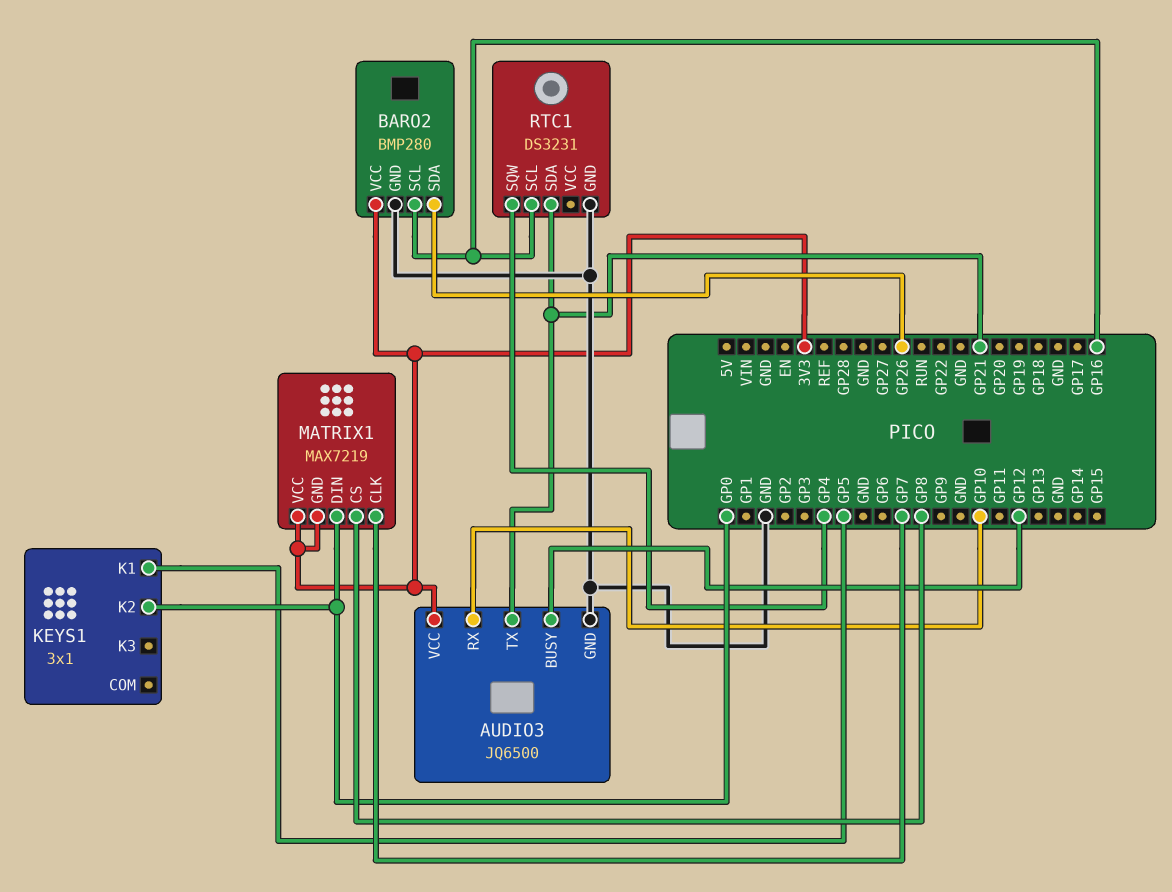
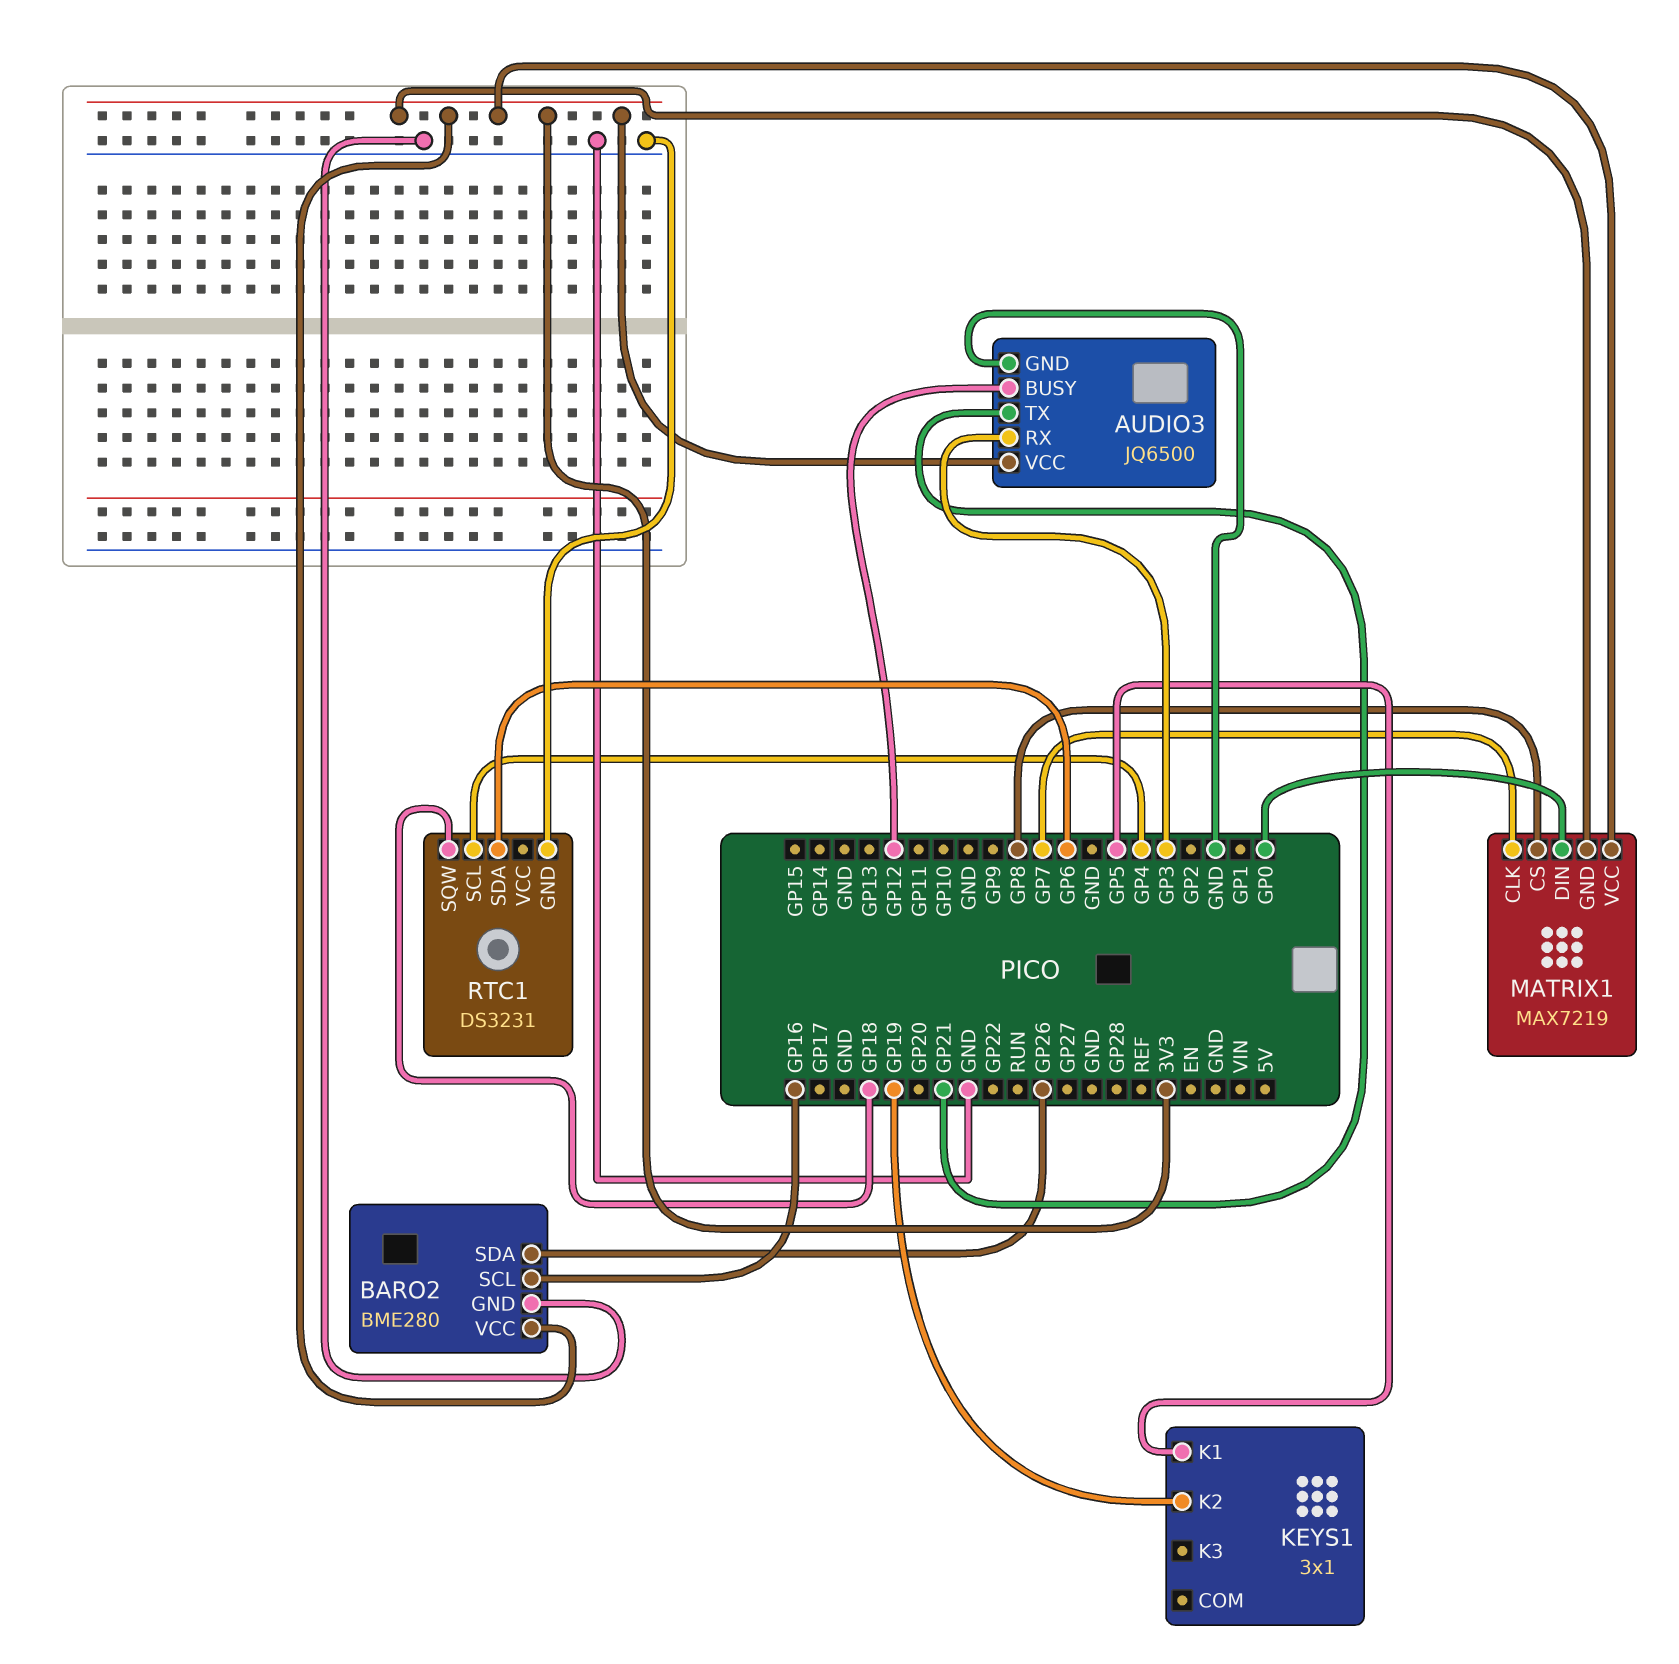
AUDIO3 pin RX: GP10 -> GP3
BARO2: BMP280 -> BME280
KEYS1 pin K2: GP0 -> GP19
RTC1 pin SCL: GP16 -> GP4
RTC1 pin SDA: GP21 -> GP6
RTC1 pin SQW: GP4 -> GP18

